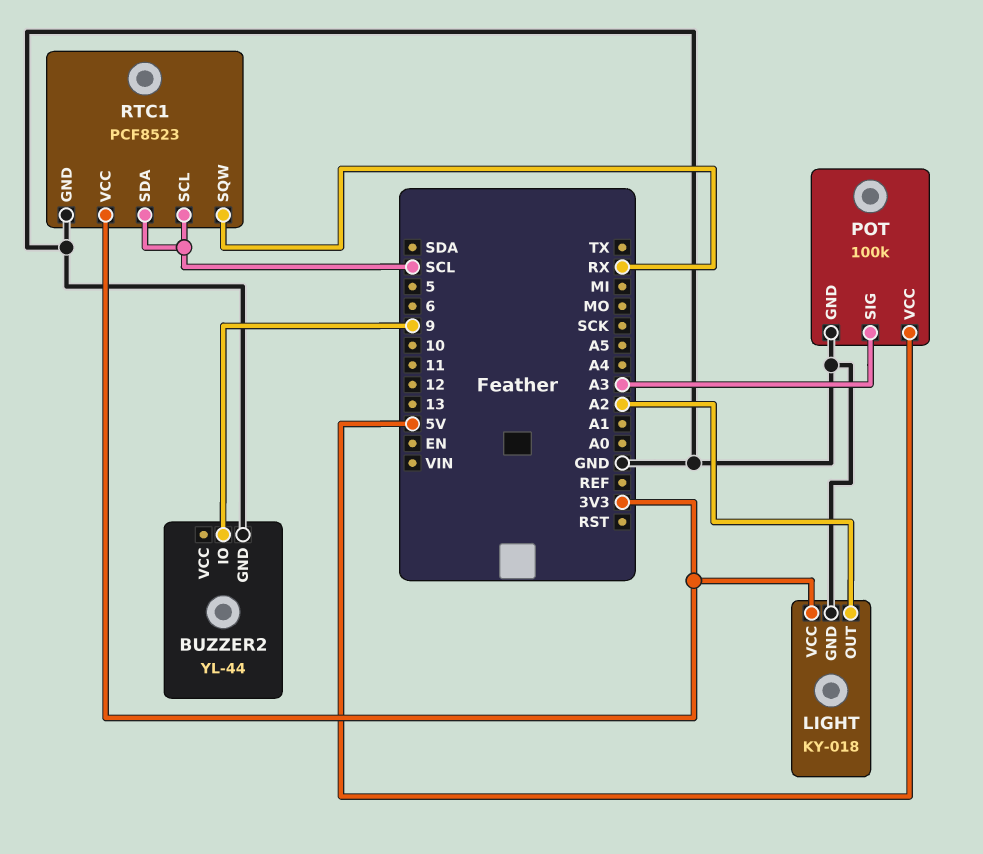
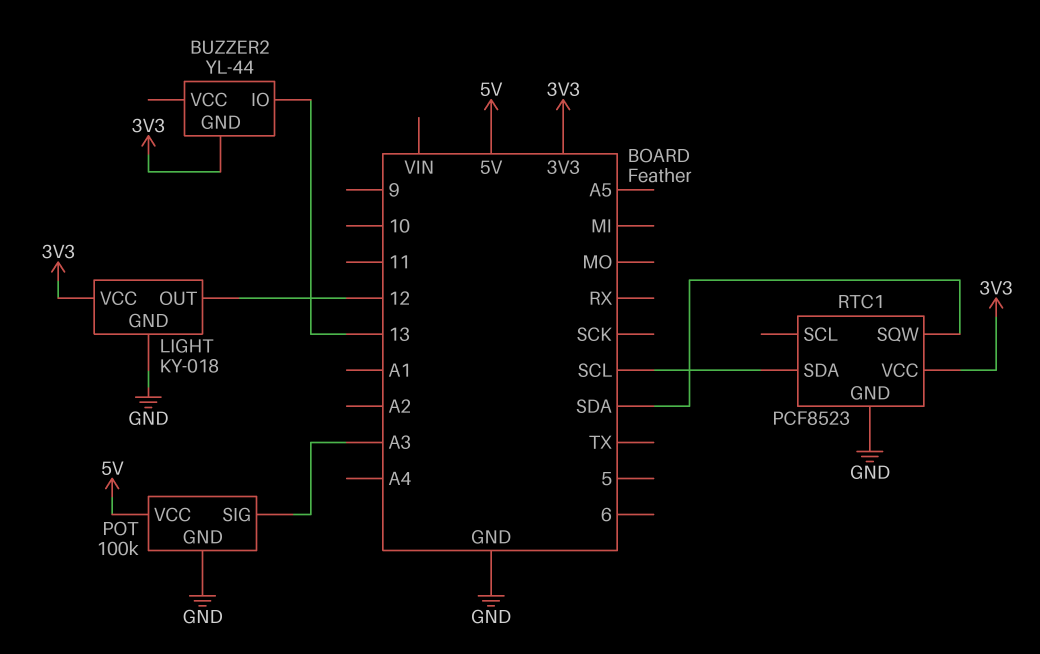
BUZZER2 pin GND: GND -> 3V3
BUZZER2 pin IO: 9 -> 13
LIGHT pin OUT: A2 -> 12
RTC1 pin SCL: SCL -> none
RTC1 pin SQW: RX -> SDA

